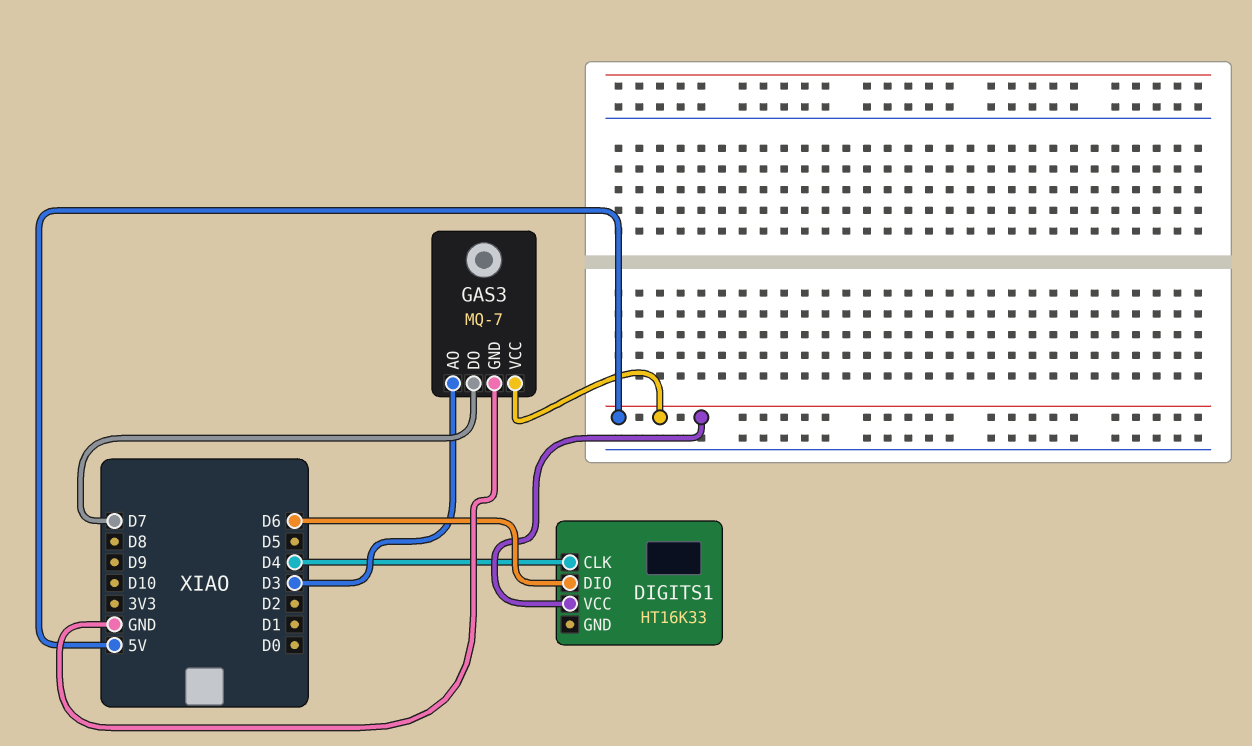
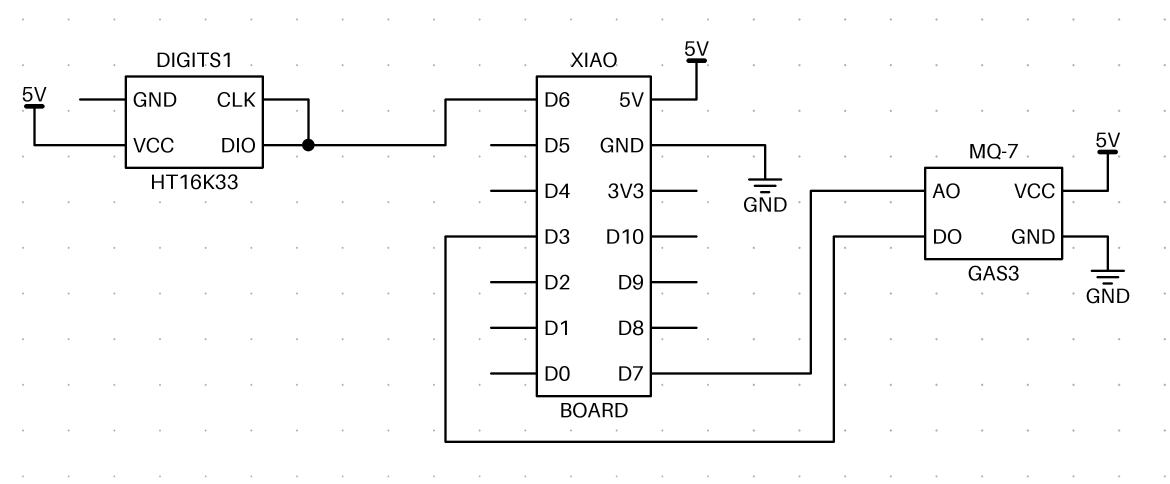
DIGITS1 pin CLK: D4 -> D6
GAS3 pin AO: D3 -> D7
GAS3 pin DO: D7 -> D3

